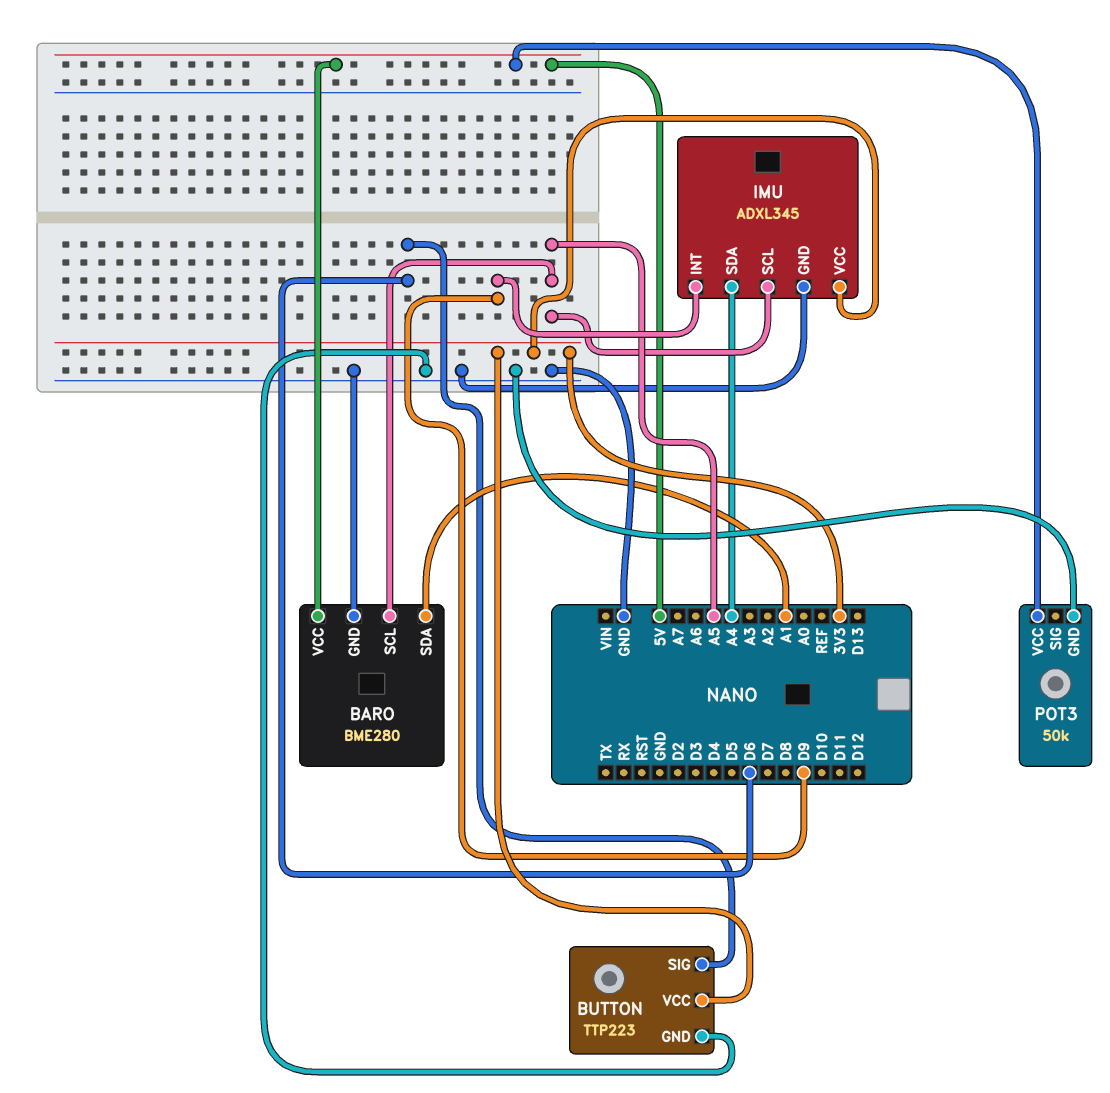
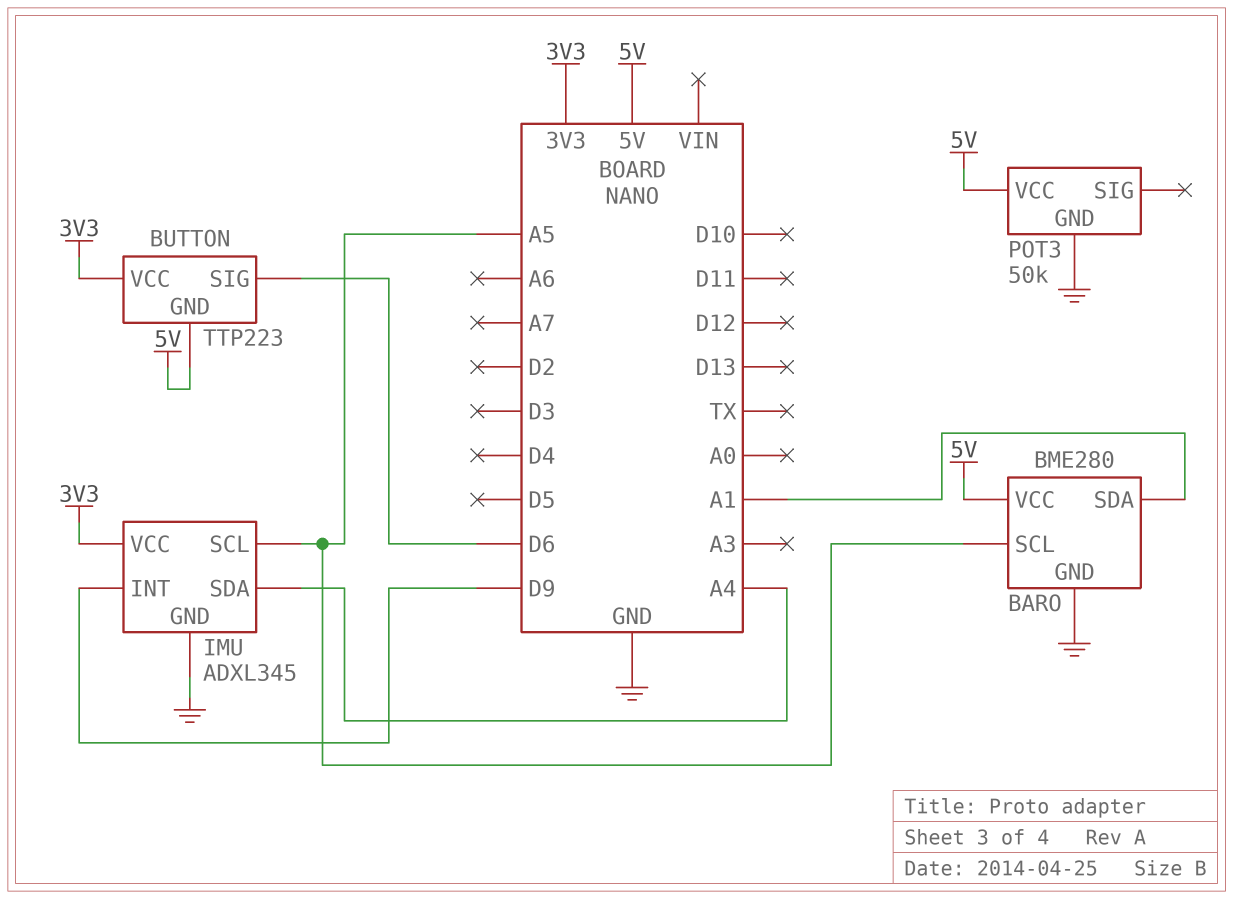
BUTTON pin GND: GND -> 5V

